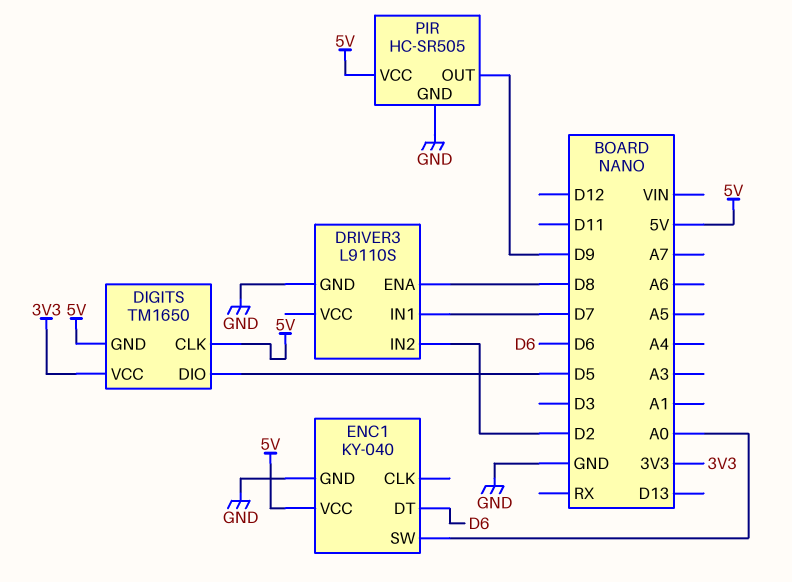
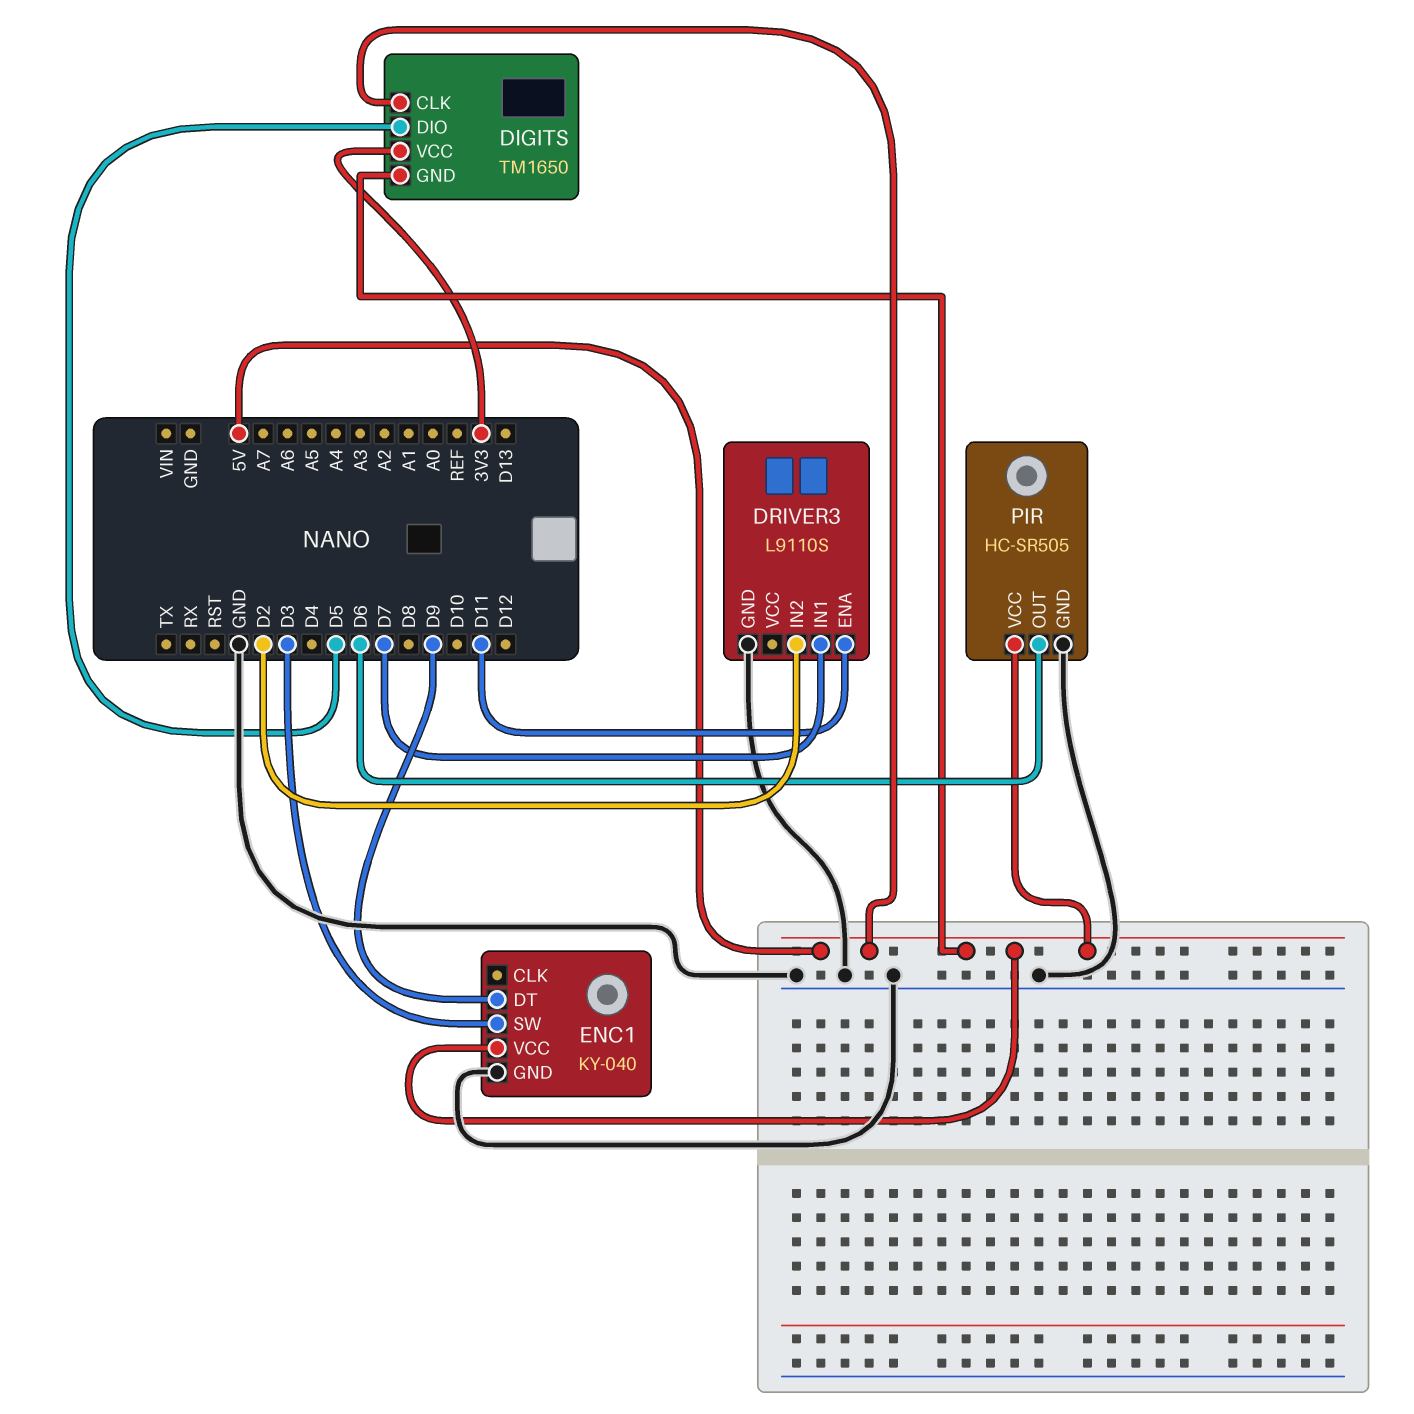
DRIVER3 pin ENA: D8 -> D11
ENC1 pin DT: D6 -> D9
ENC1 pin SW: A0 -> D3
PIR pin OUT: D9 -> D6

